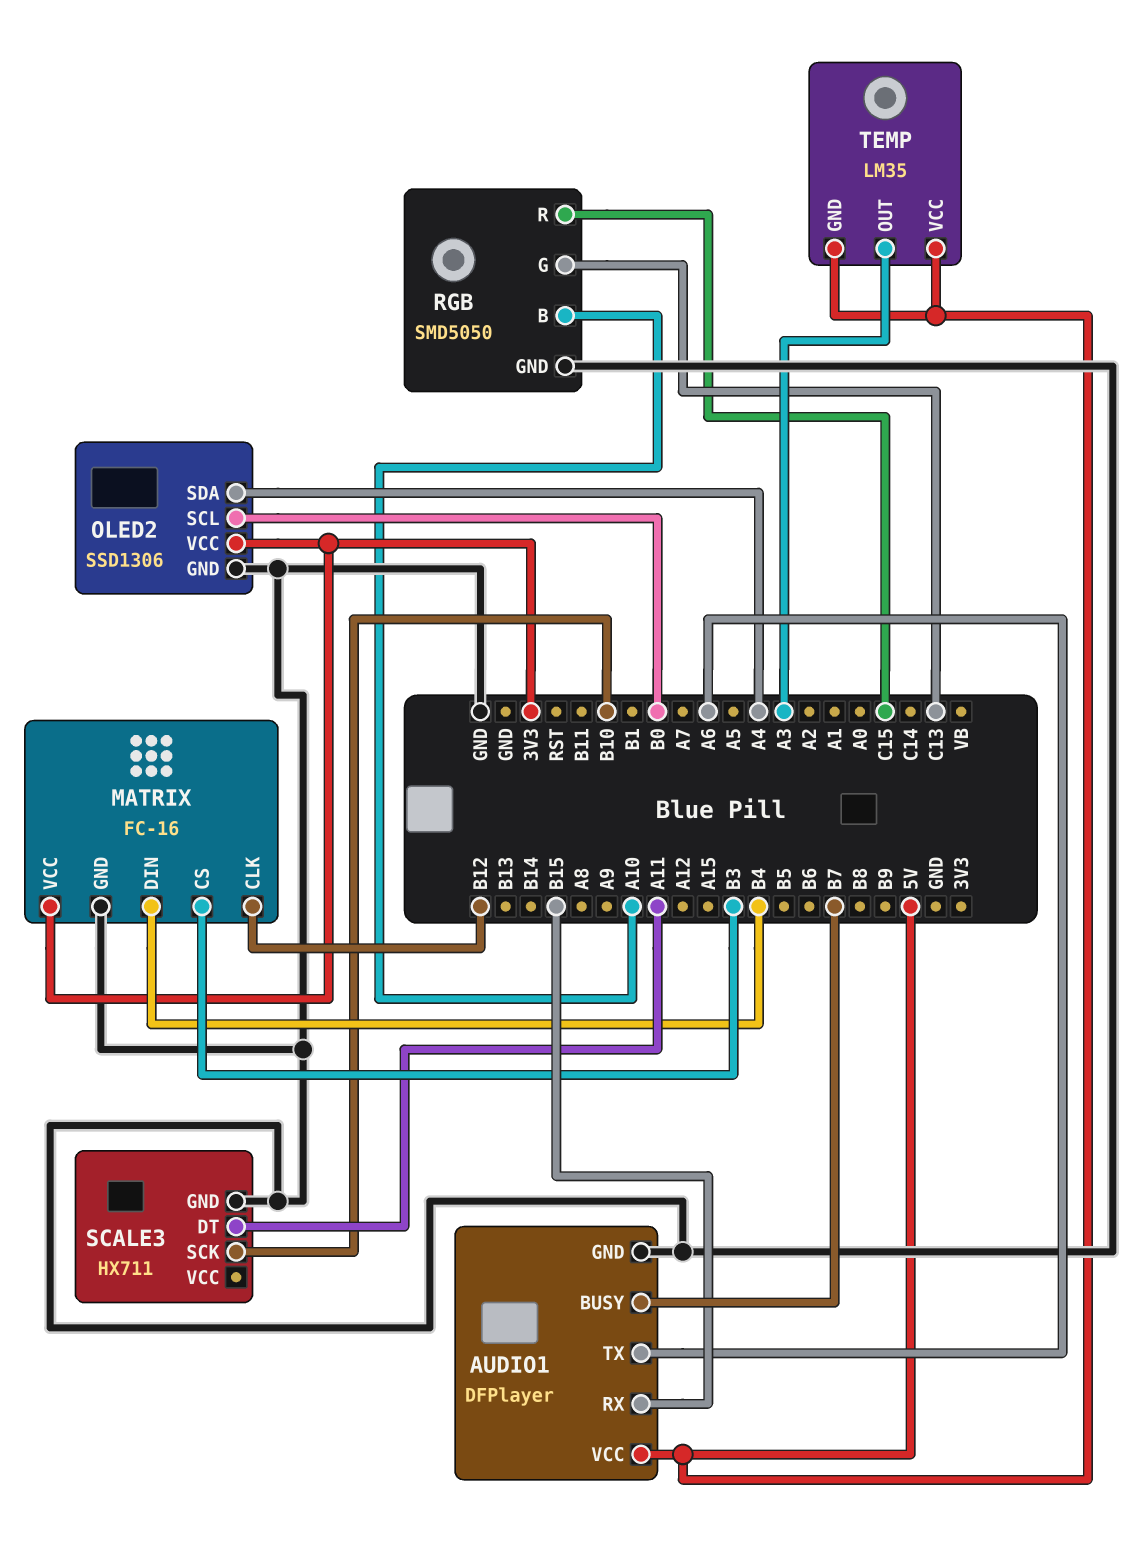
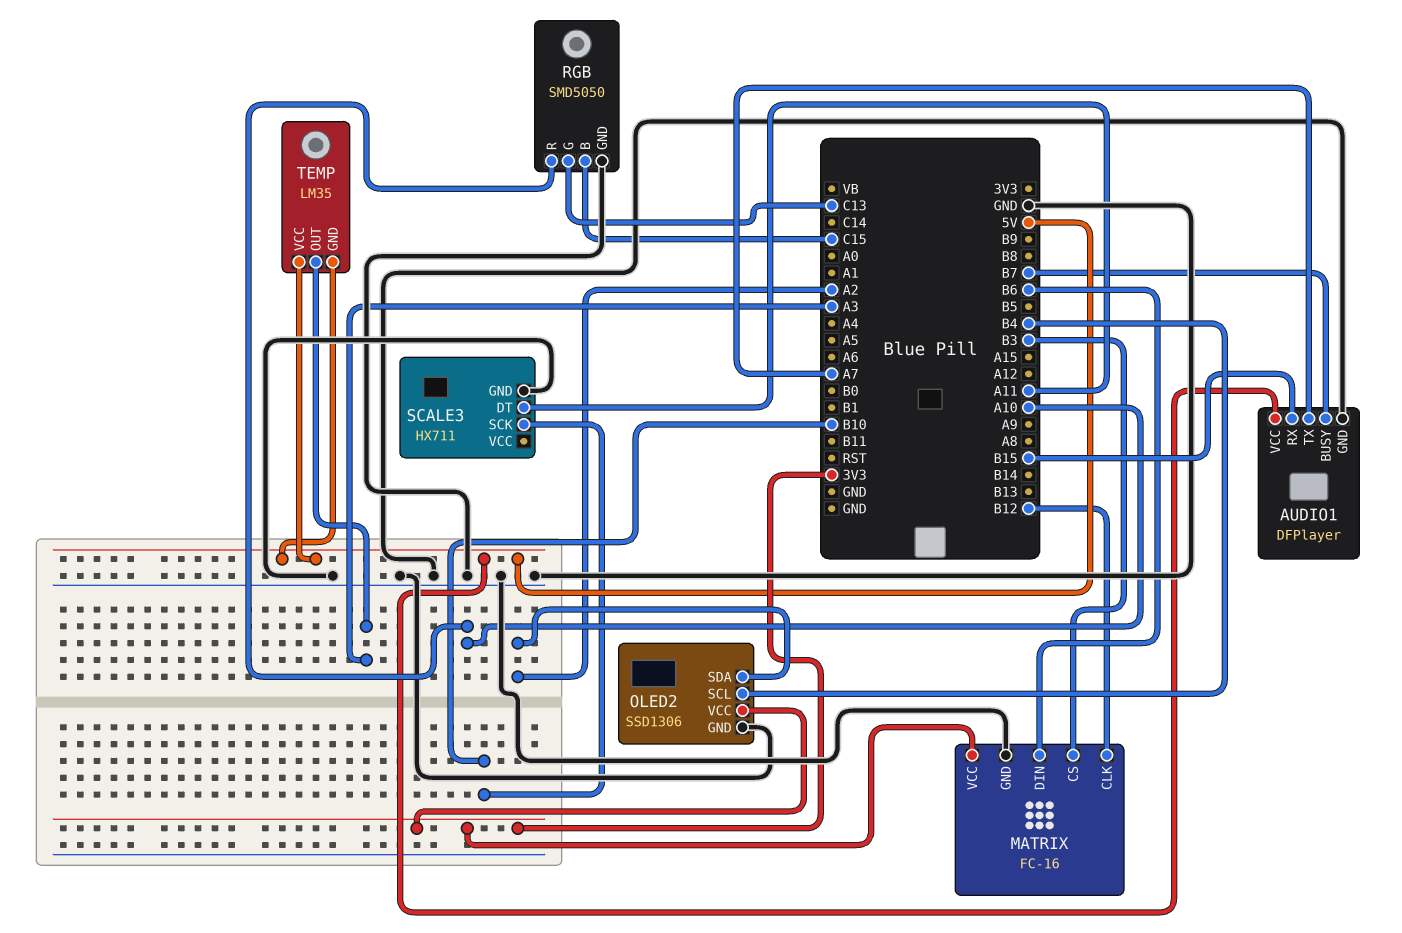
AUDIO1 pin TX: A6 -> A7
MATRIX pin DIN: B4 -> B6
OLED2 pin SCL: B0 -> B4
OLED2 pin SDA: A4 -> A2
RGB pin B: A10 -> C15
RGB pin R: C15 -> A10

